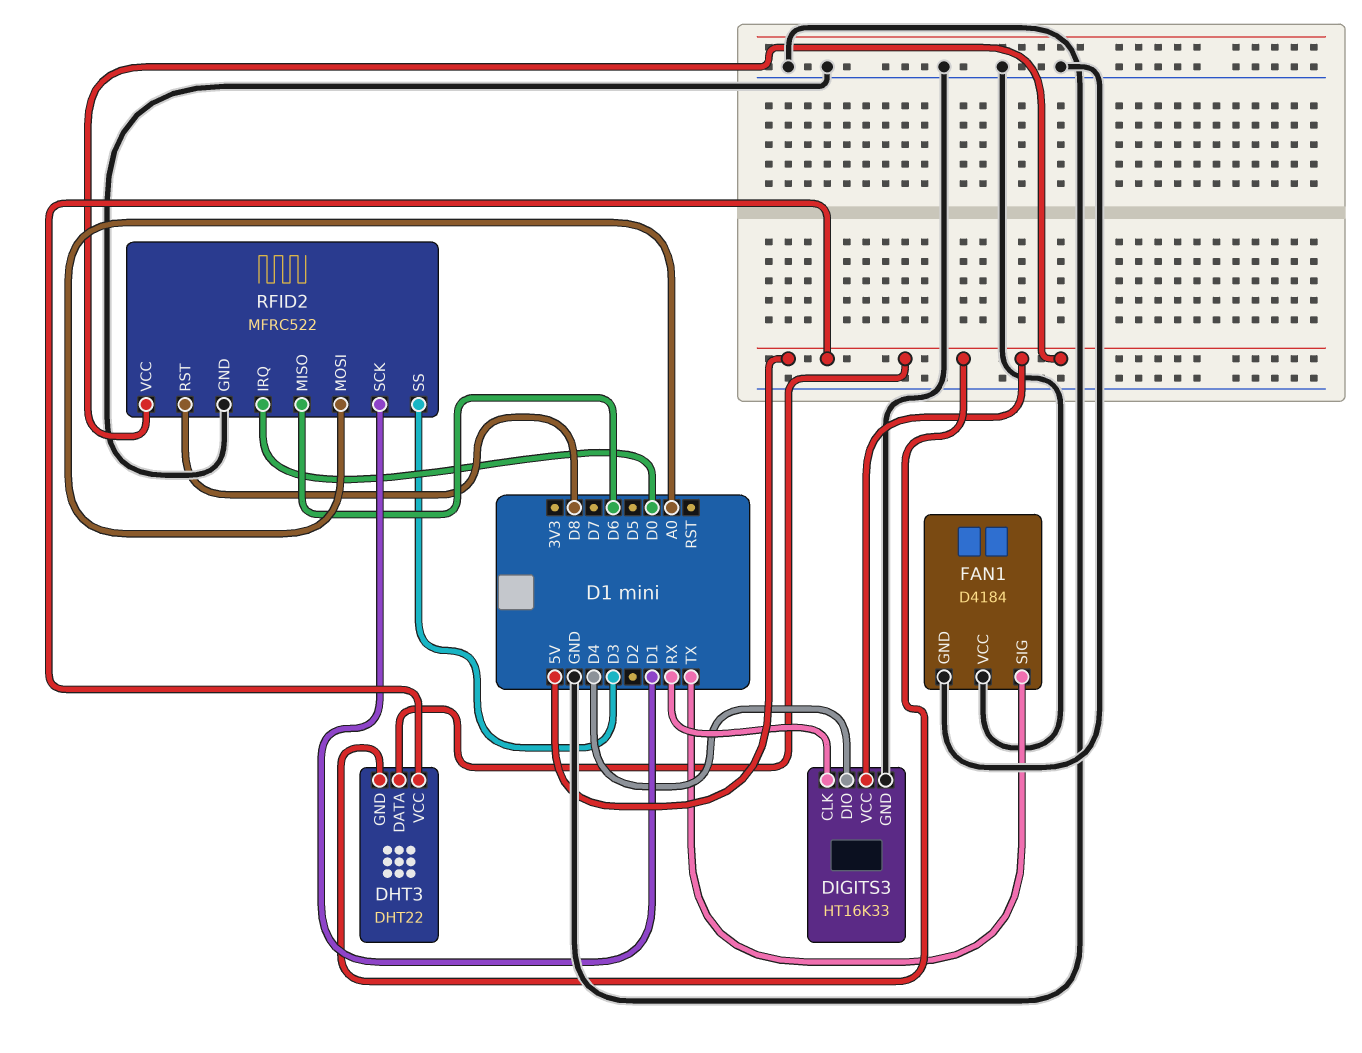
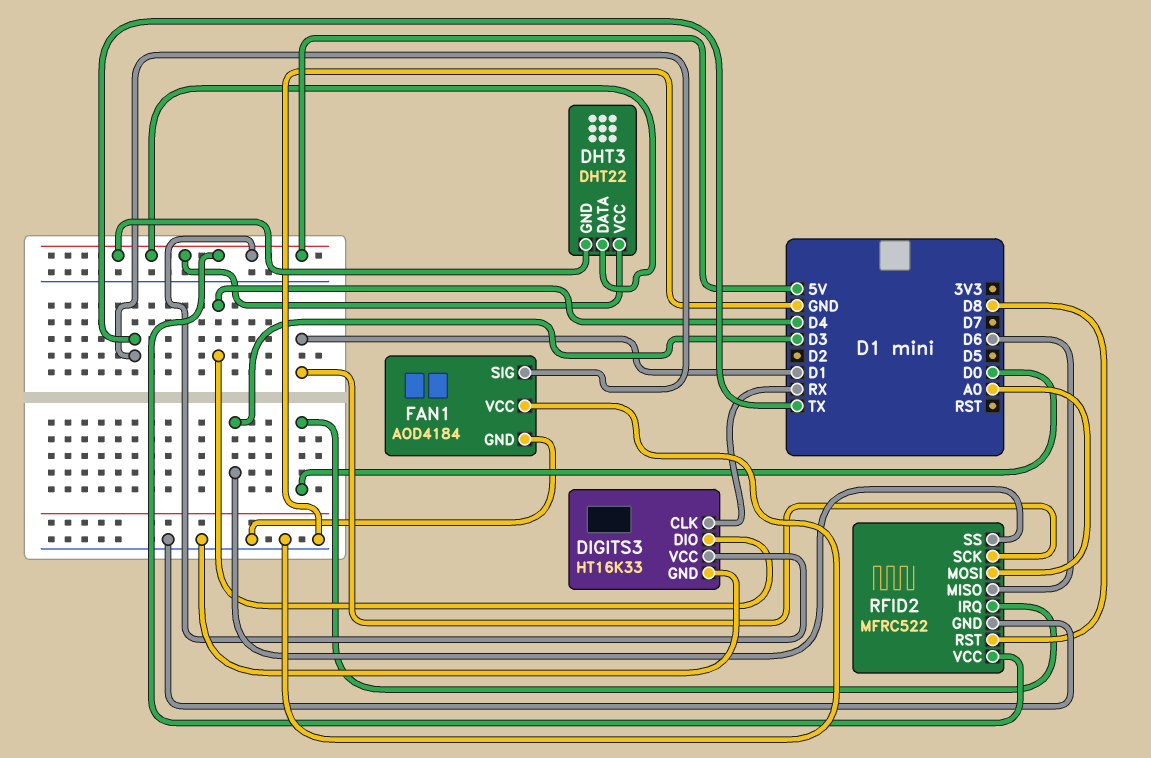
FAN1: D4184 -> AOD4184

